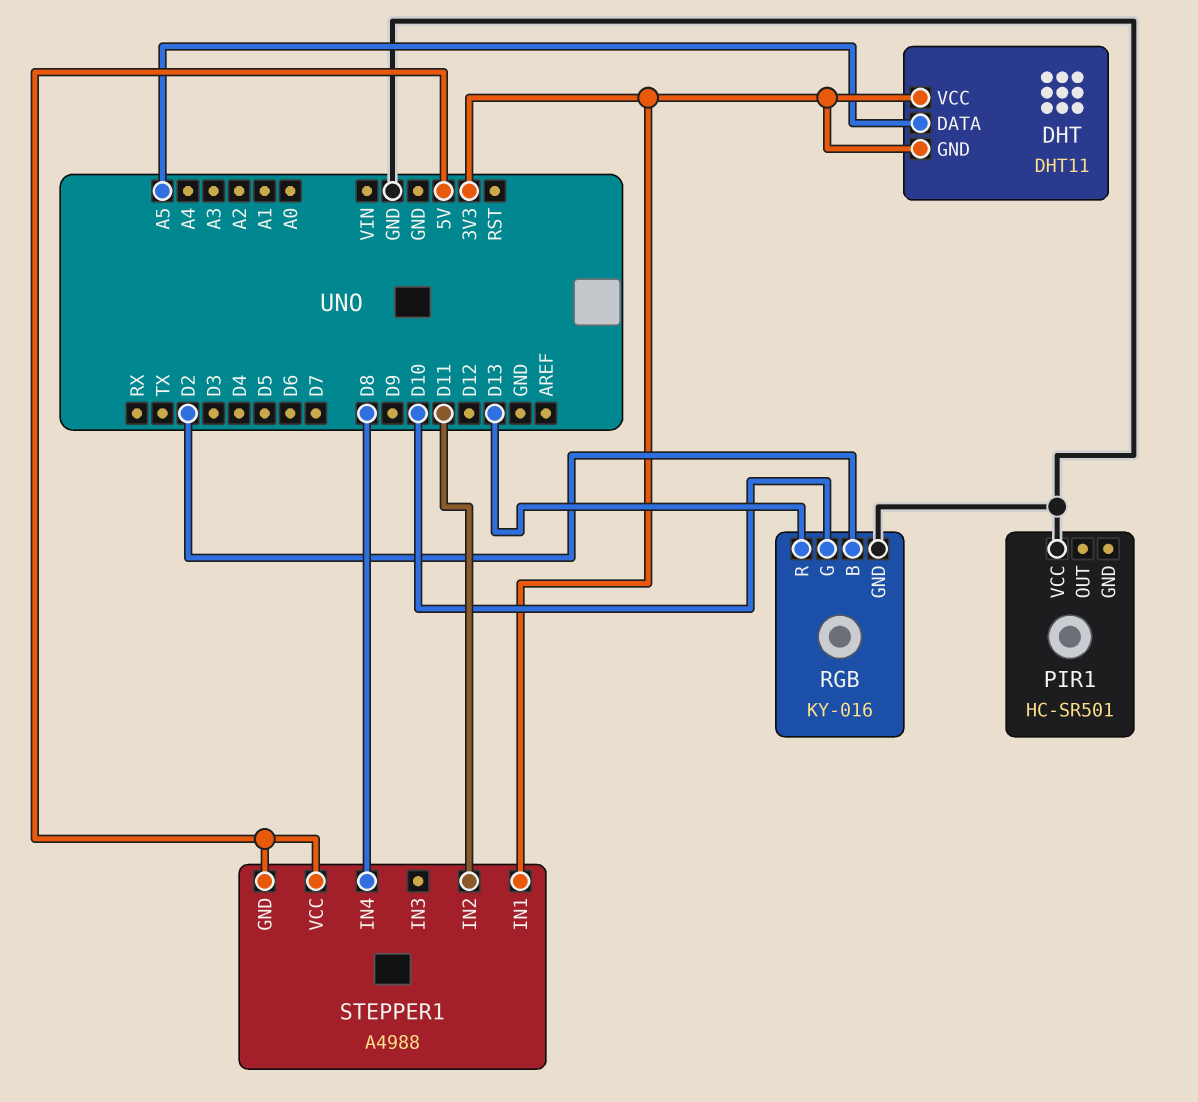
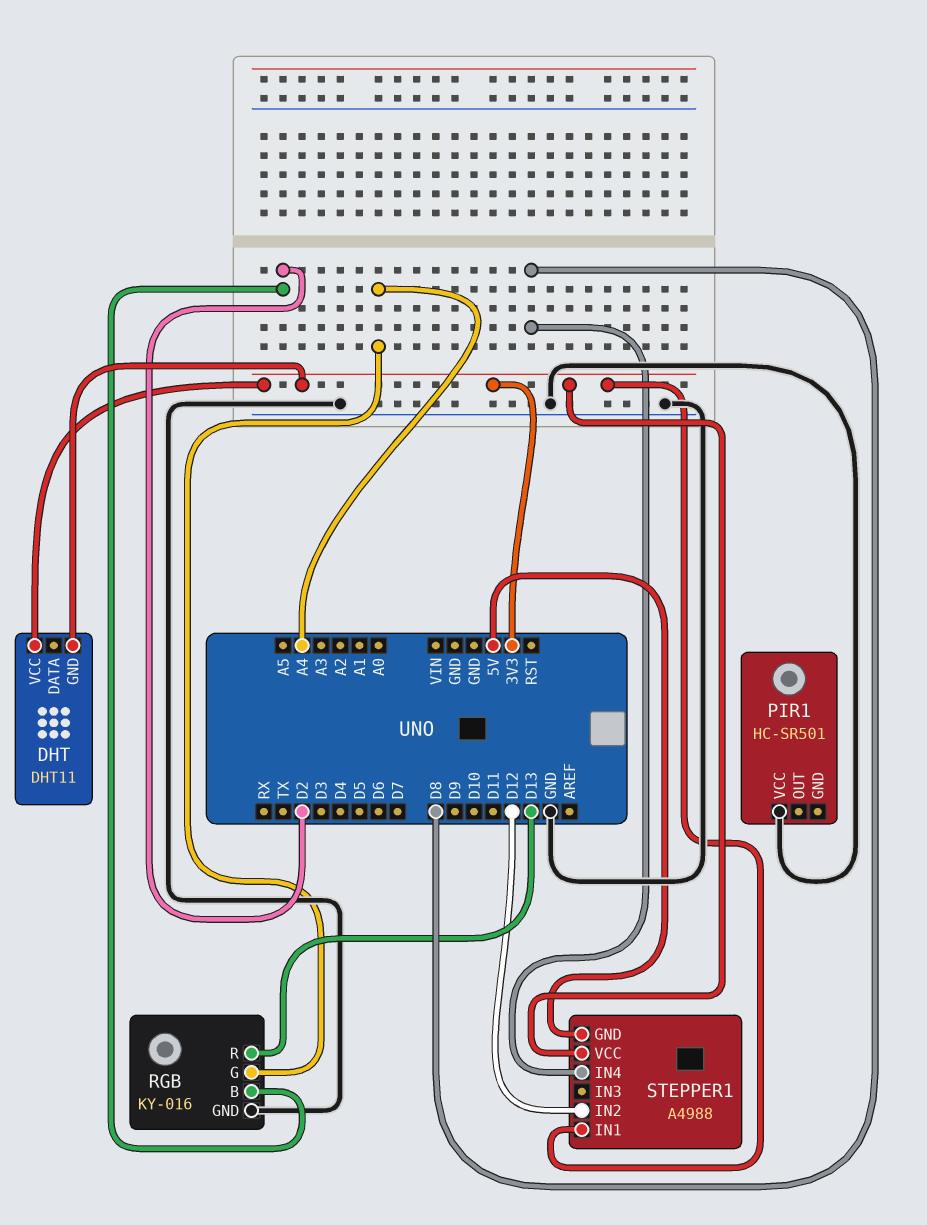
DHT pin DATA: A5 -> none
RGB pin G: D10 -> A4
STEPPER1 pin IN2: D11 -> D12
STEPPER1 pin VCC: 5V -> 3V3

